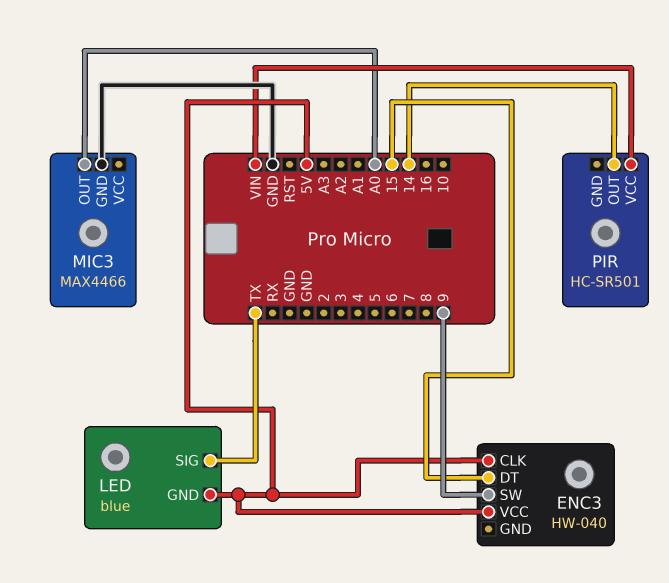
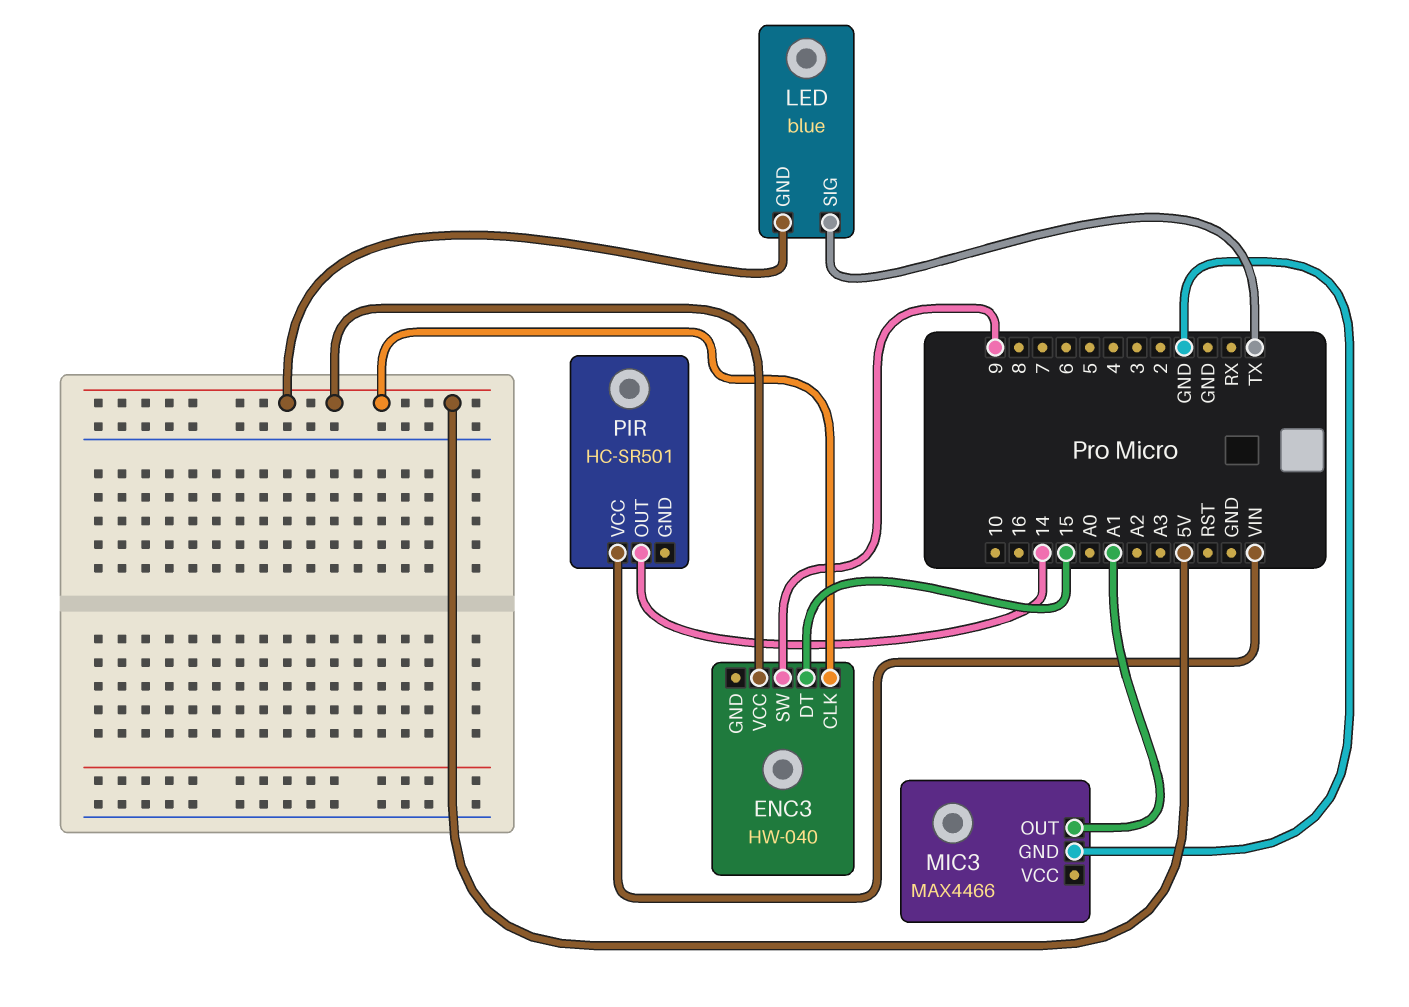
MIC3 pin OUT: A0 -> A1

